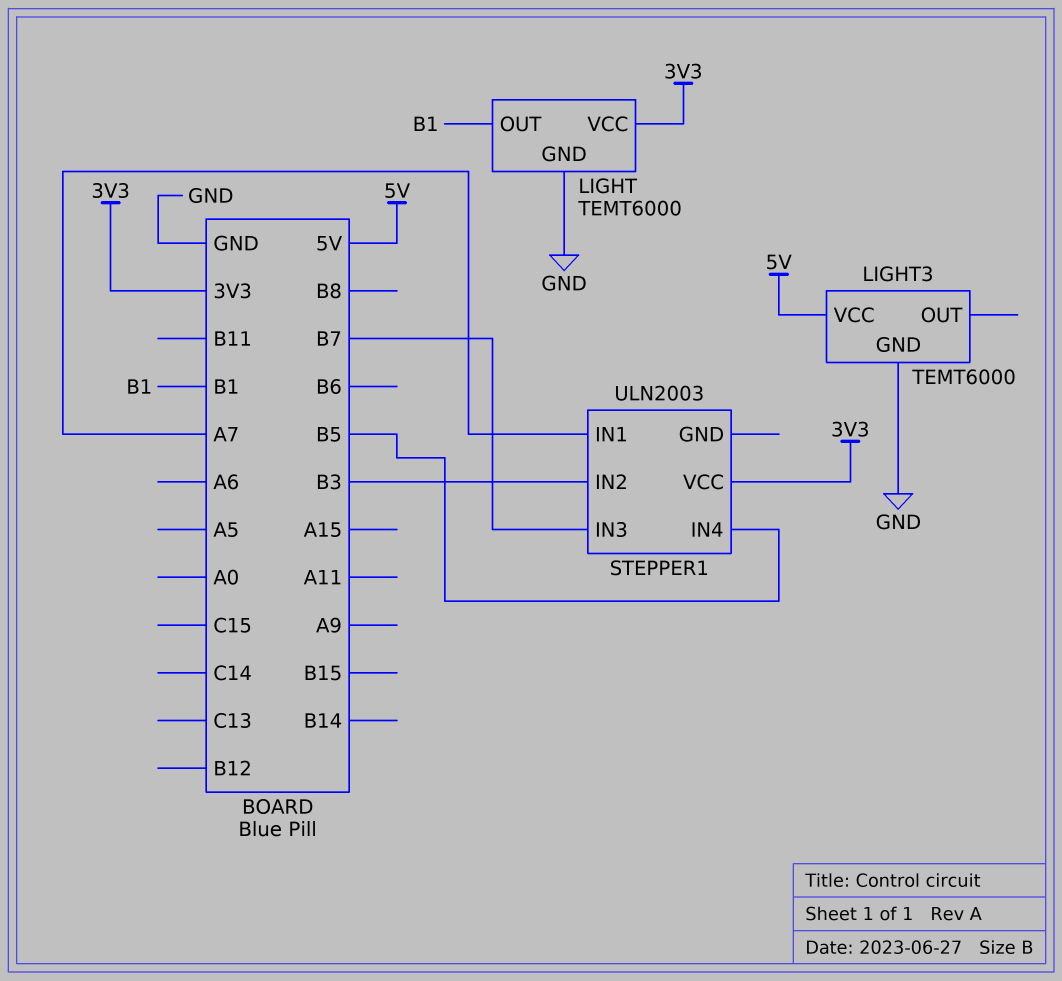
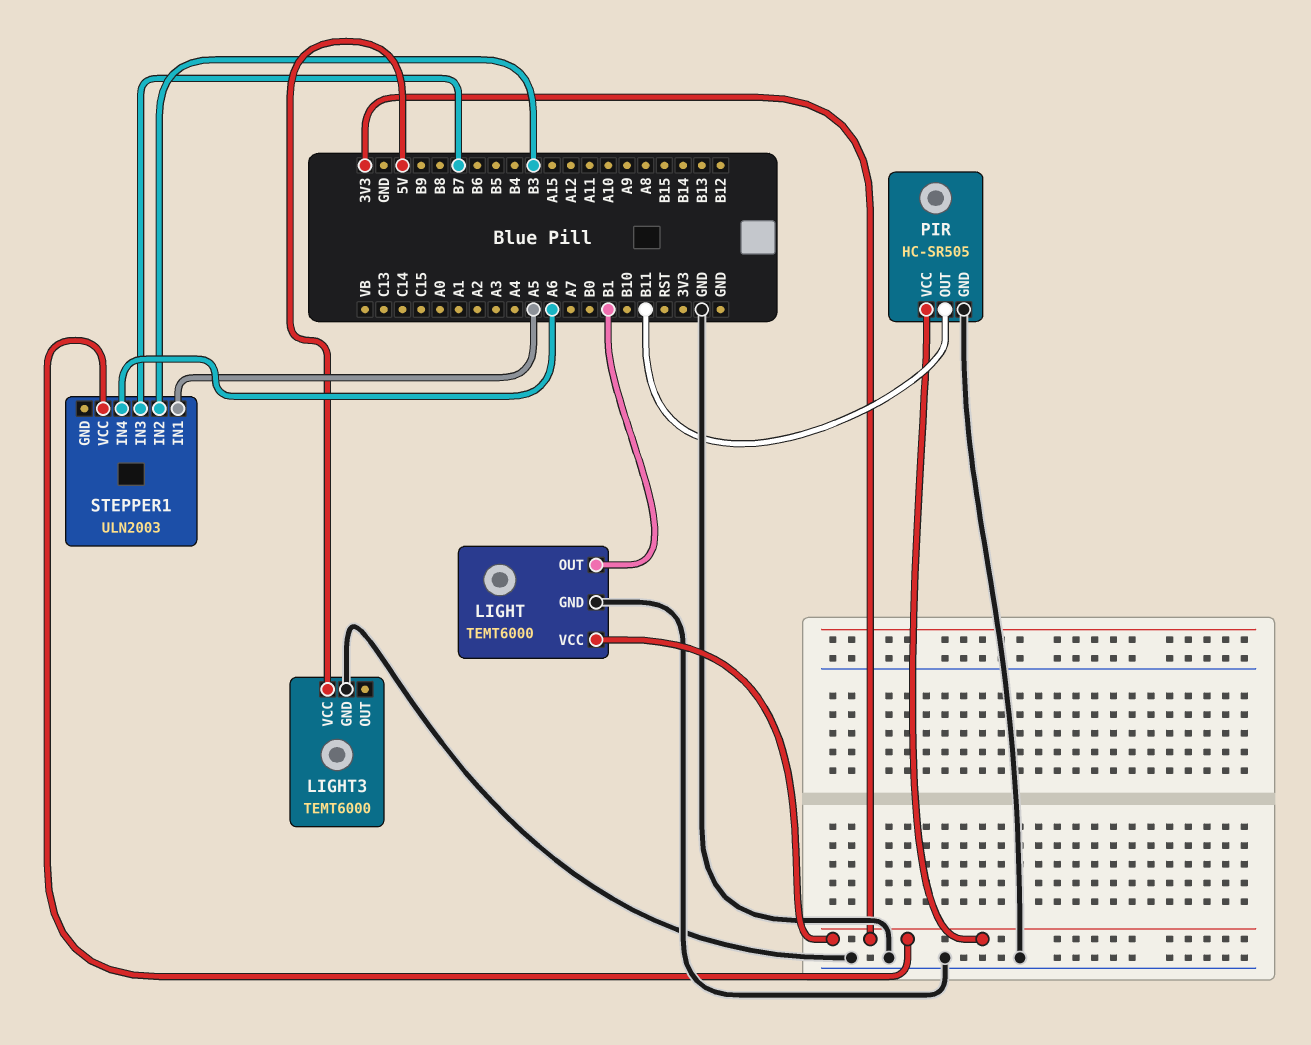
PIR: none -> HC-SR505
PIR pin GND: none -> GND
PIR pin OUT: none -> B11
PIR pin VCC: none -> 3V3
STEPPER1 pin IN1: A7 -> A5
STEPPER1 pin IN4: B5 -> A6

